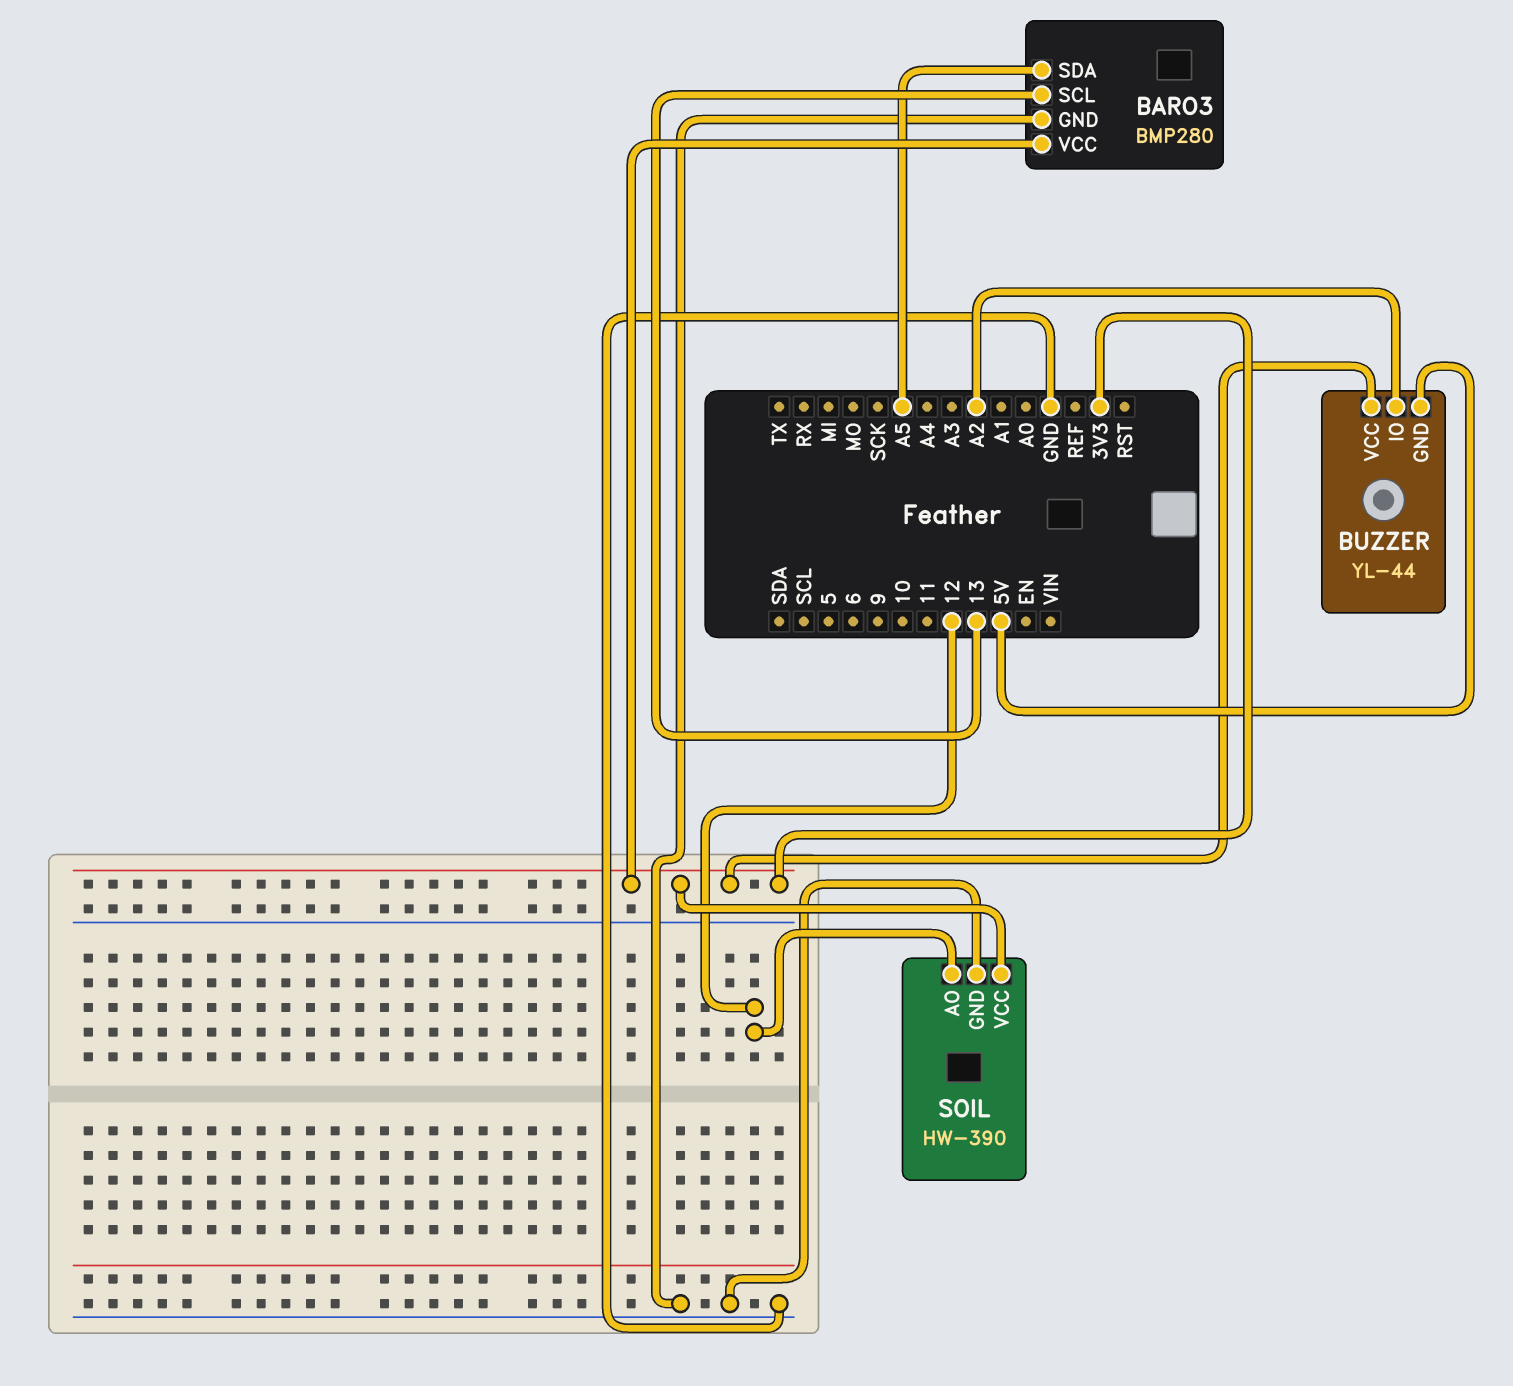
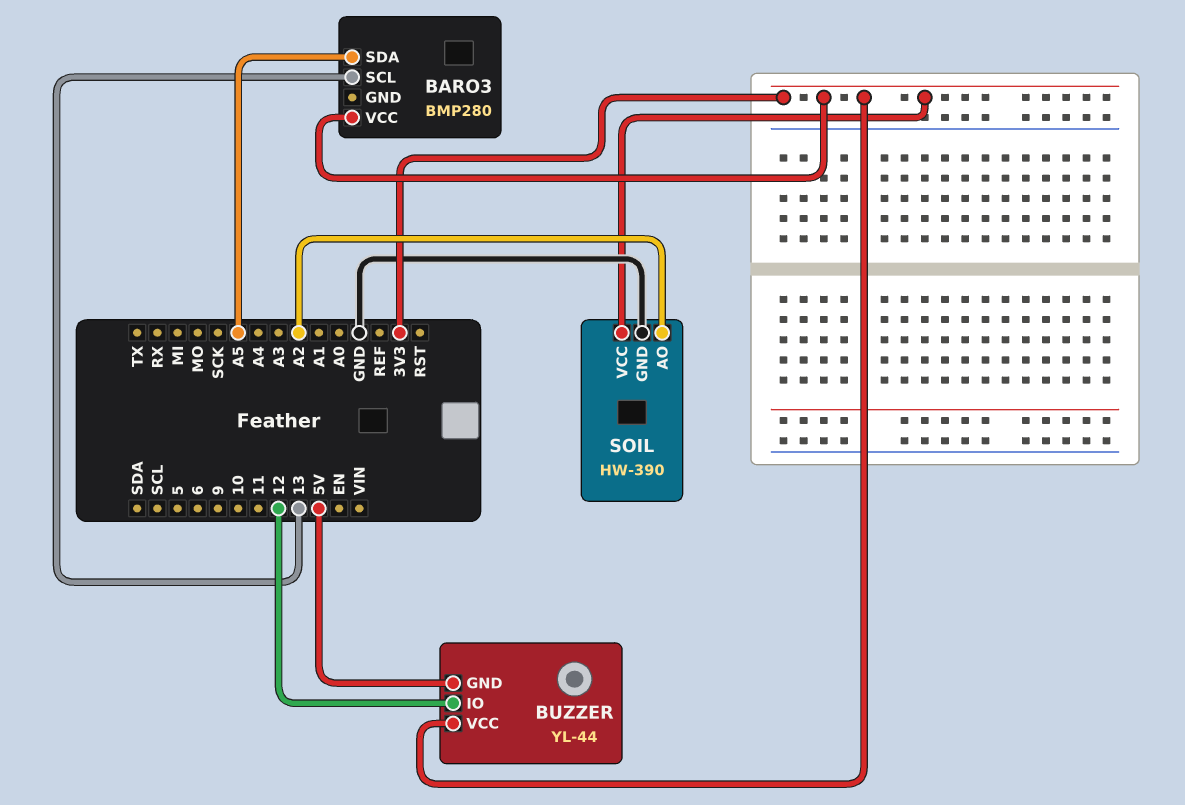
BARO3 pin GND: GND -> none
BUZZER pin IO: A2 -> 12
SOIL pin AO: 12 -> A2

